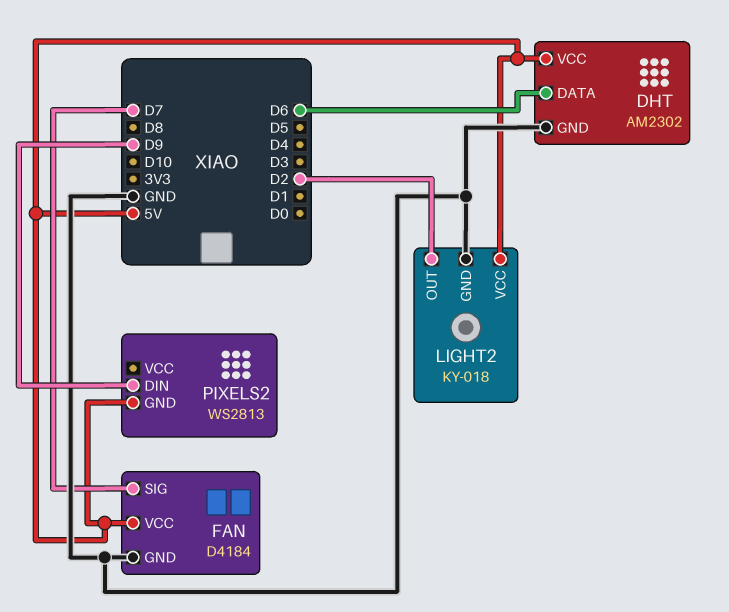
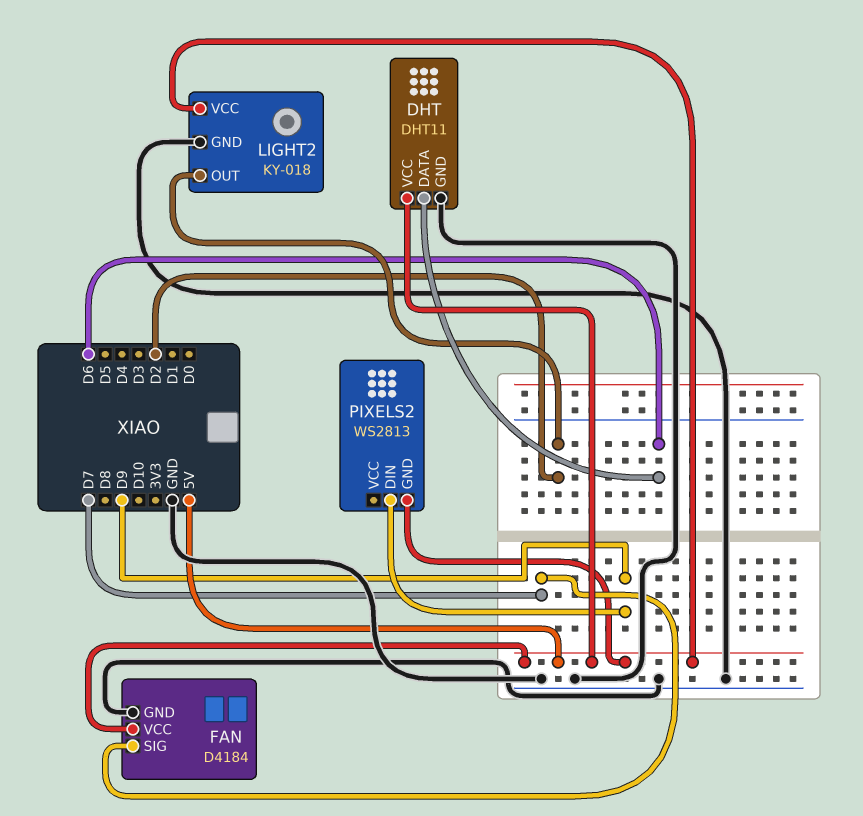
DHT: AM2302 -> DHT11

